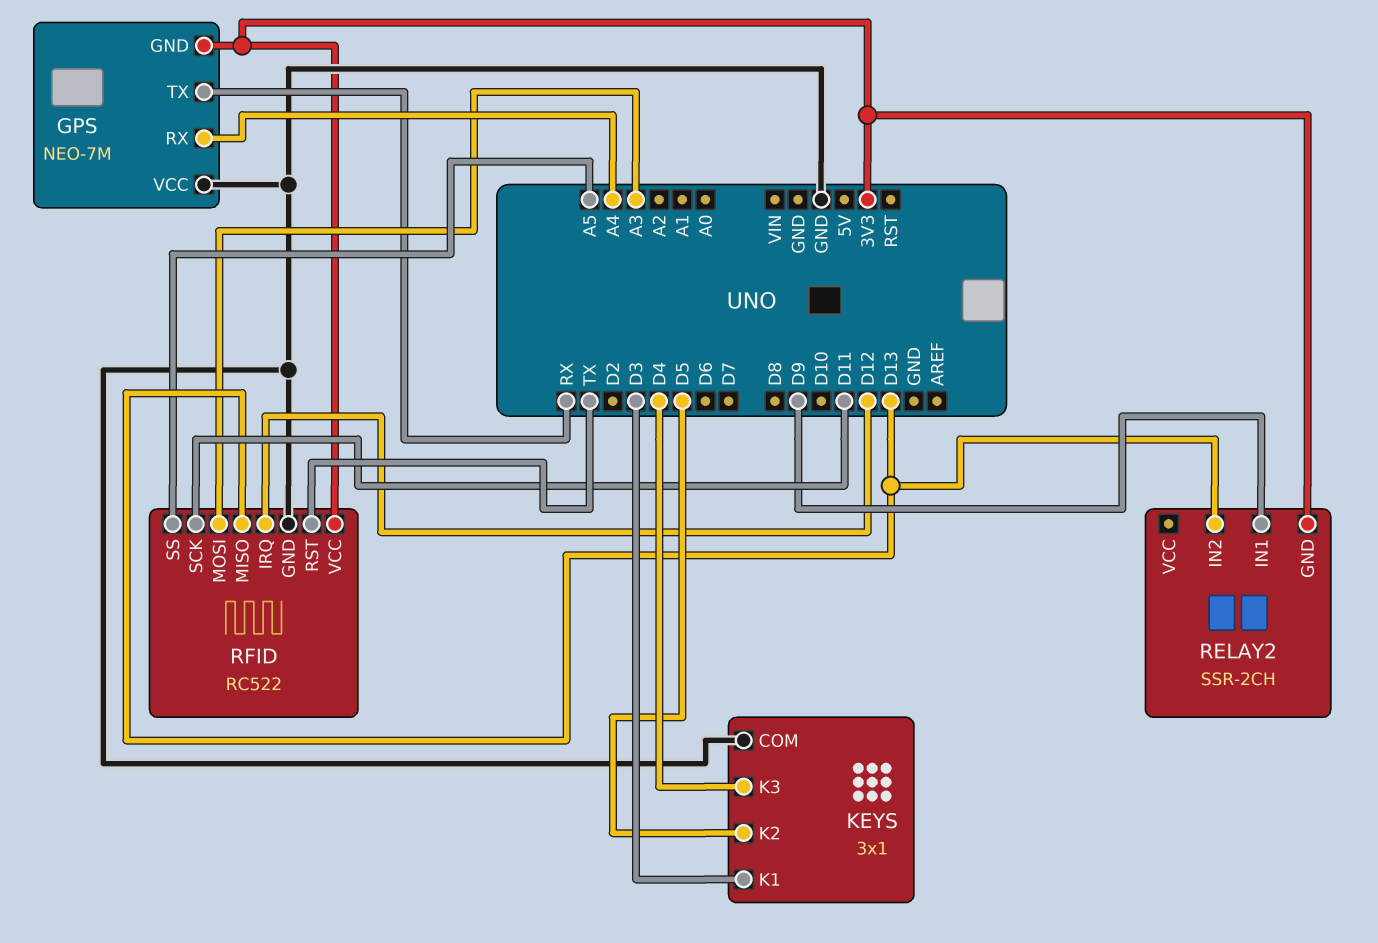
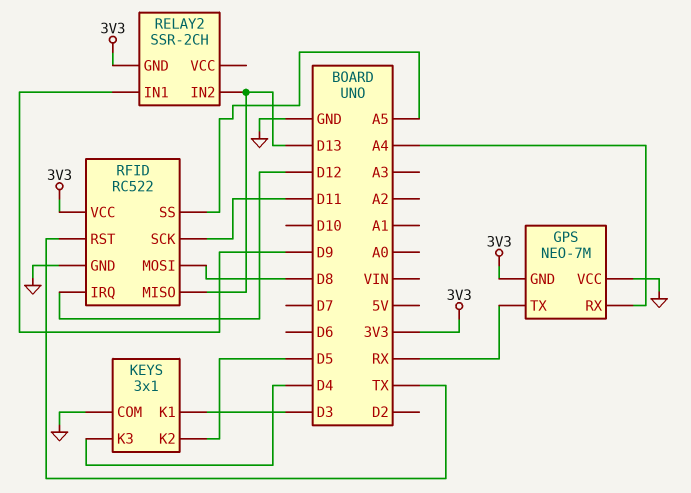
RFID pin MOSI: A3 -> D8

